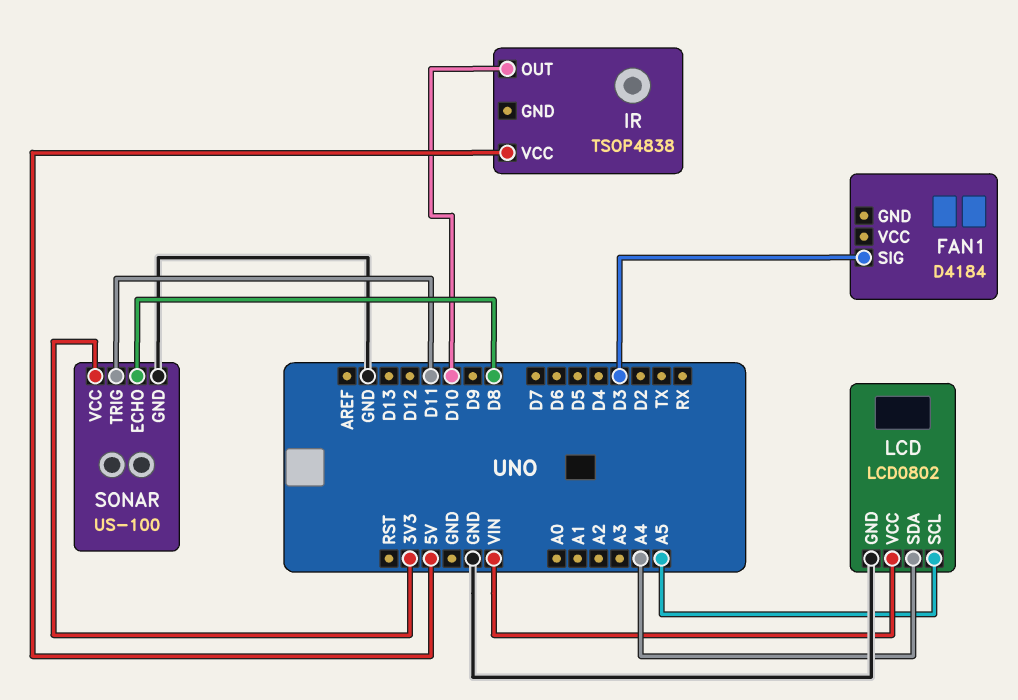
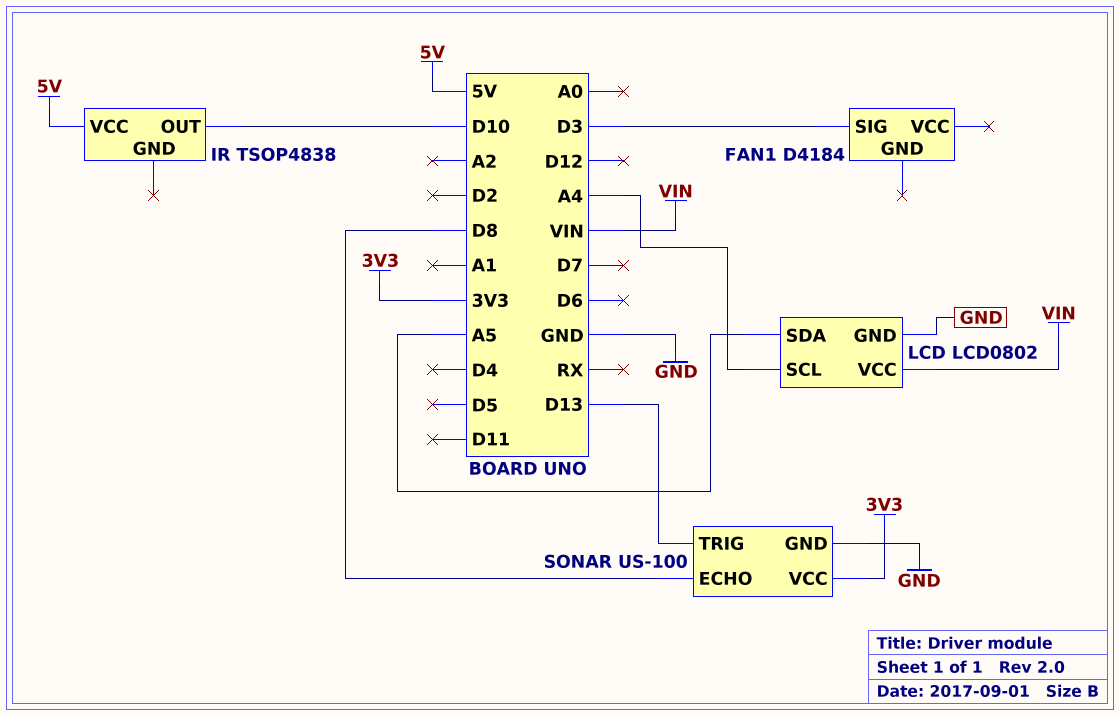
LCD pin SCL: A5 -> A4
LCD pin SDA: A4 -> A5
SONAR pin TRIG: D11 -> D13

